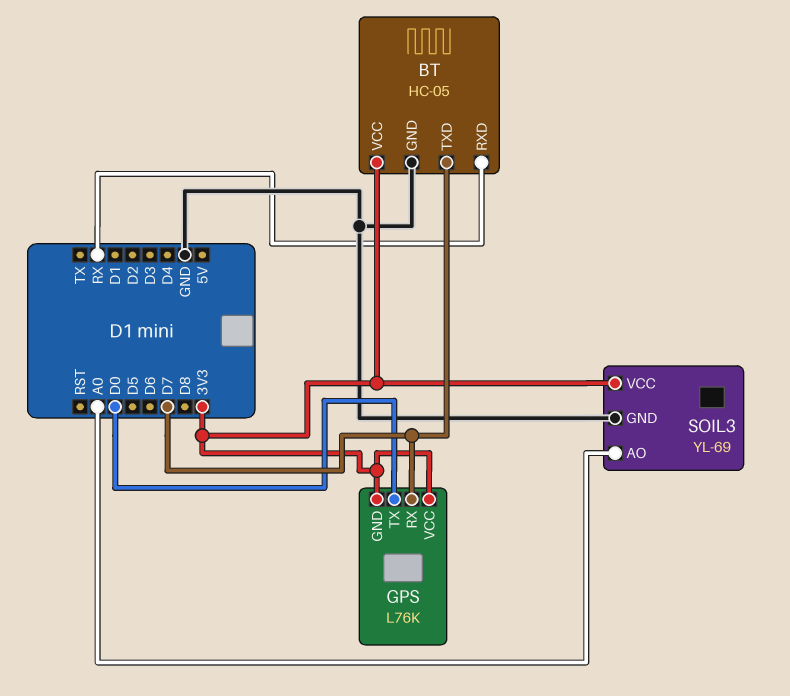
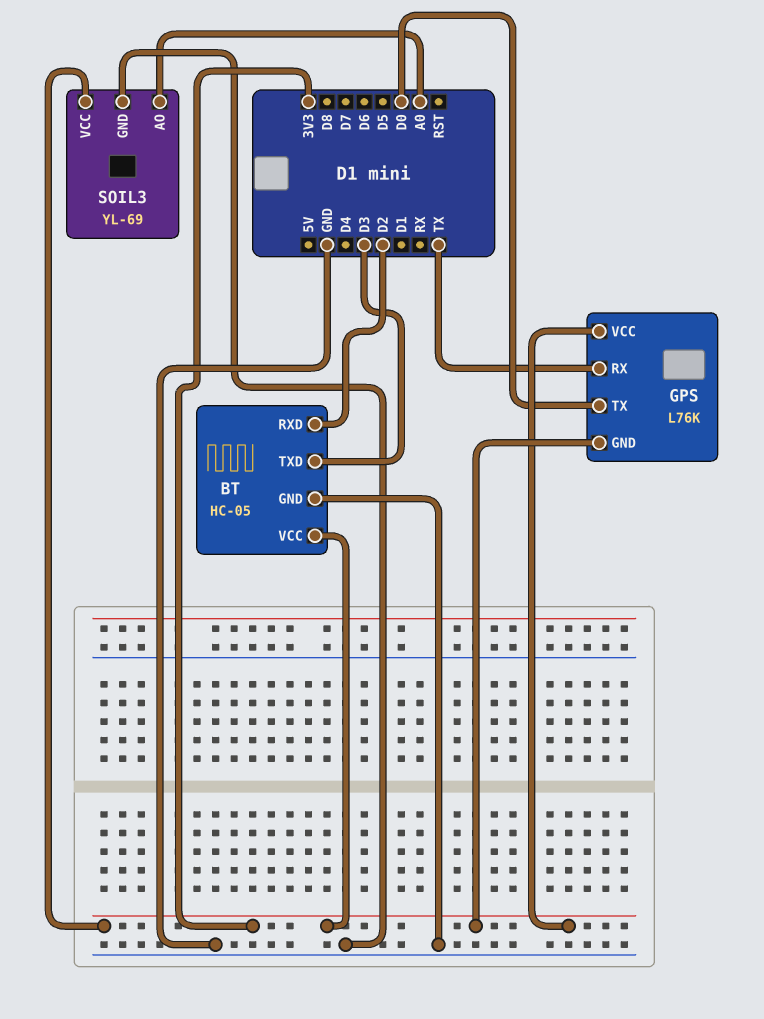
BT pin RXD: RX -> D2
BT pin TXD: D7 -> D3
GPS pin RX: D7 -> TX

